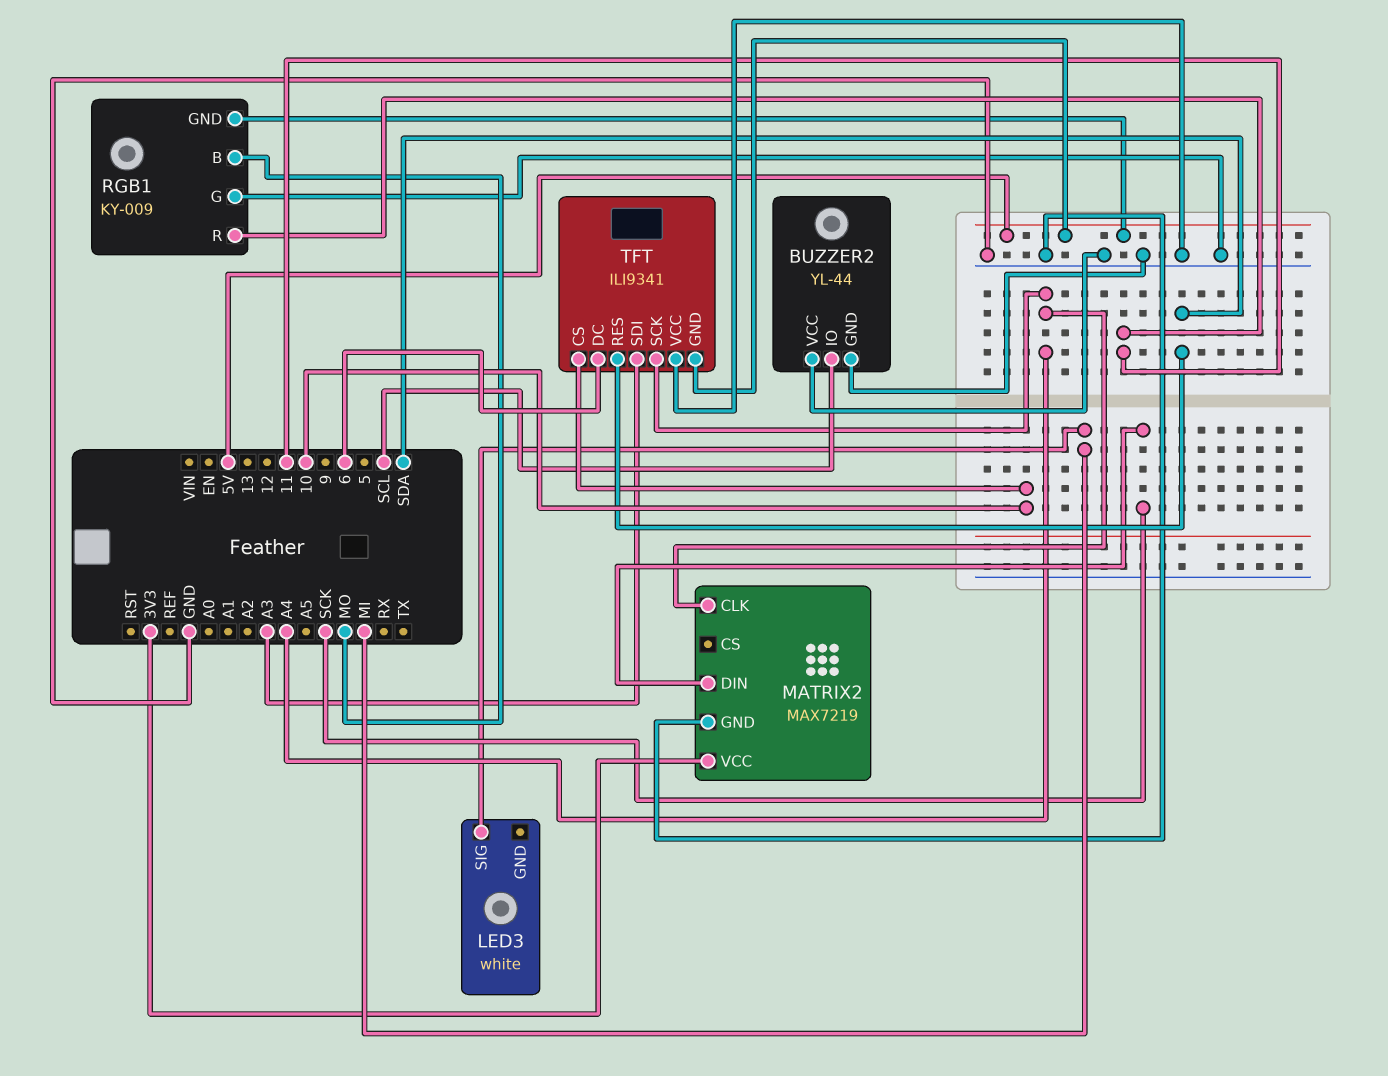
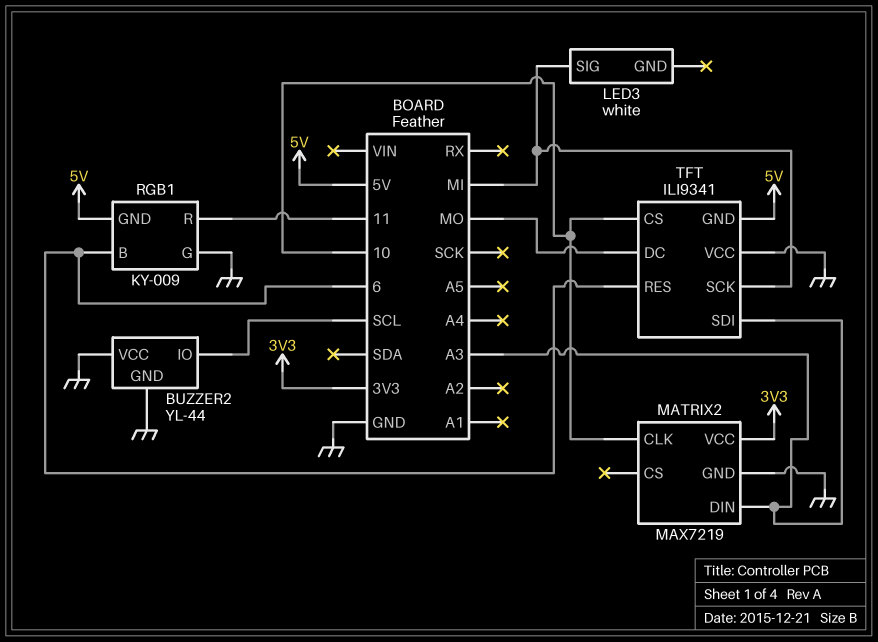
MATRIX2 pin CLK: A4 -> 10
MATRIX2 pin DIN: SCK -> A3
RGB1 pin B: MO -> 6
TFT pin DC: 6 -> MO
TFT pin RES: SDA -> 6
TFT pin SCK: A4 -> MI

